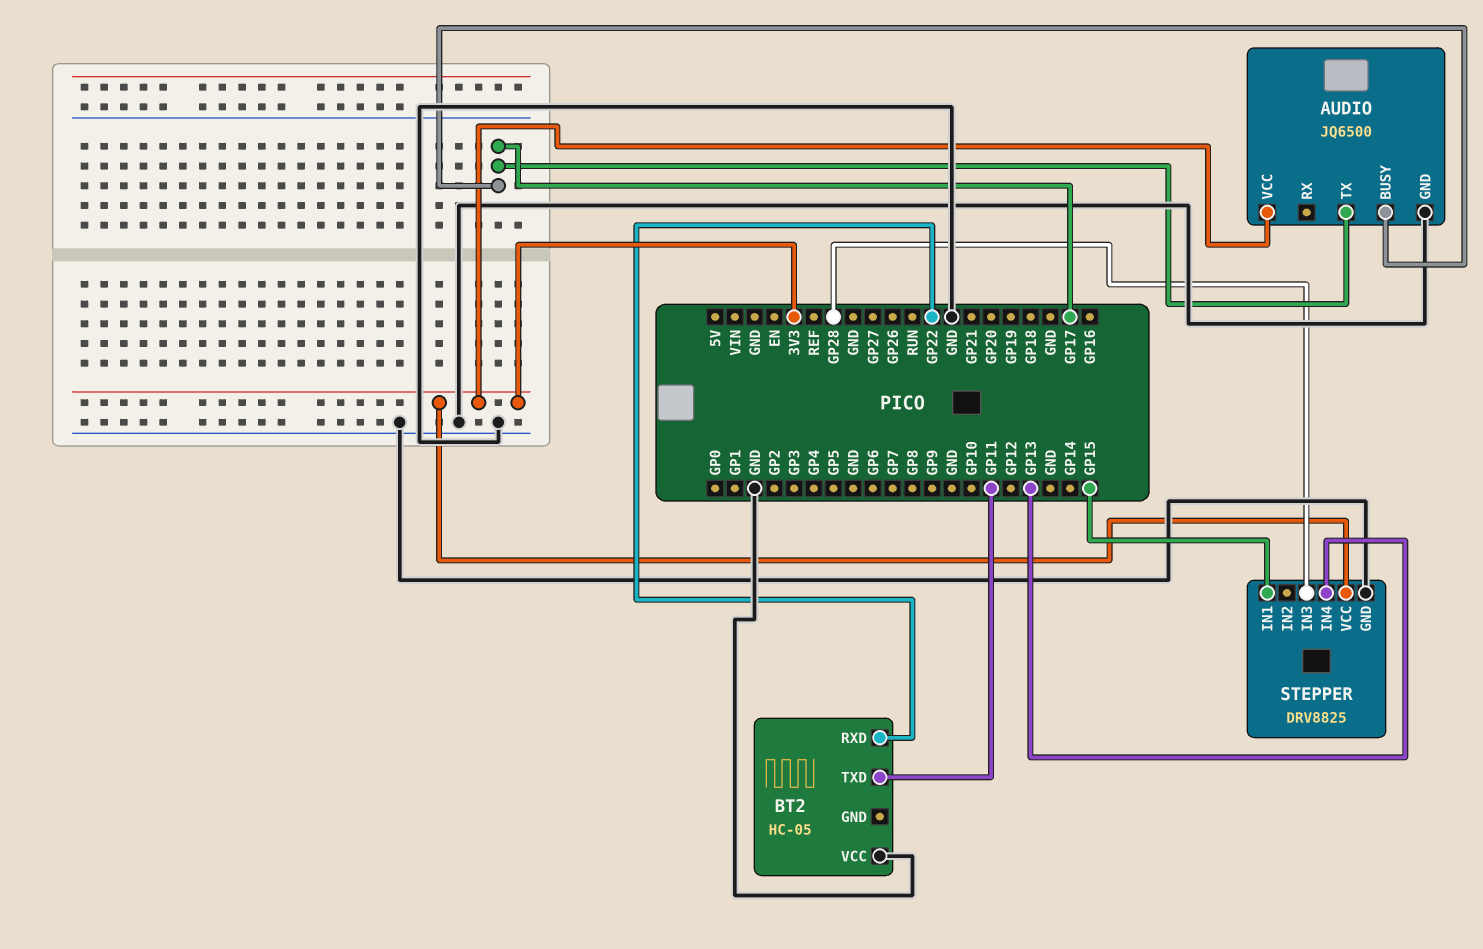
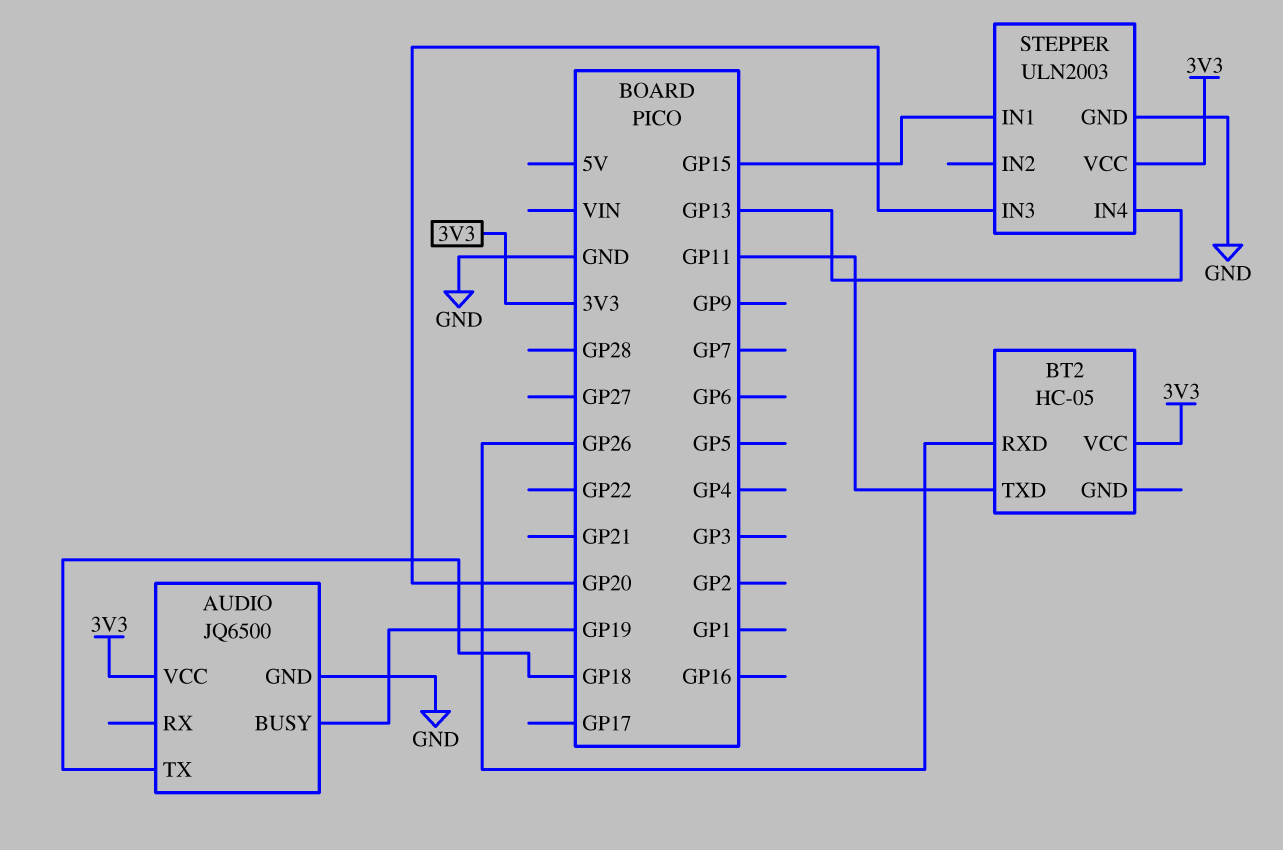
AUDIO pin BUSY: GP17 -> GP19
AUDIO pin TX: GP17 -> GP18
BT2 pin RXD: GP22 -> GP26
BT2 pin VCC: GND -> 3V3
STEPPER: DRV8825 -> ULN2003
STEPPER pin IN3: GP28 -> GP20

